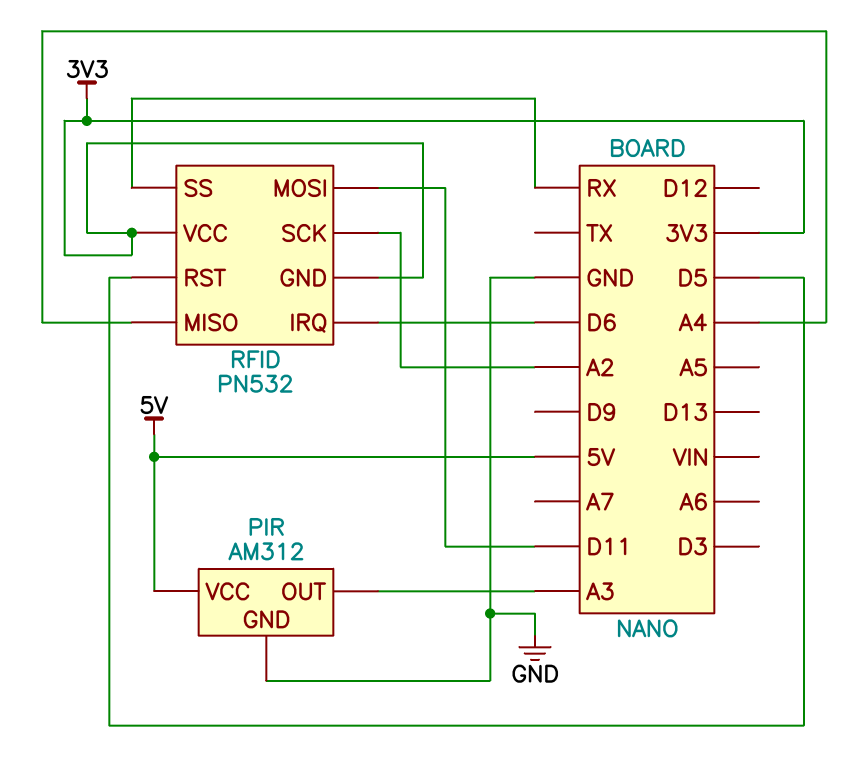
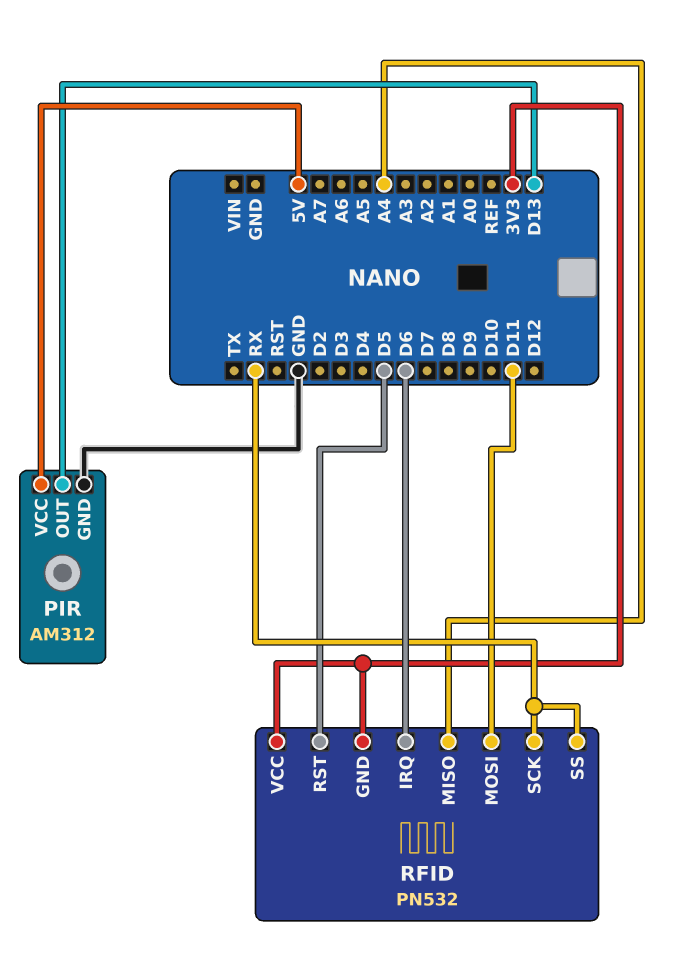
PIR pin OUT: A3 -> D13
RFID pin SCK: A2 -> RX

